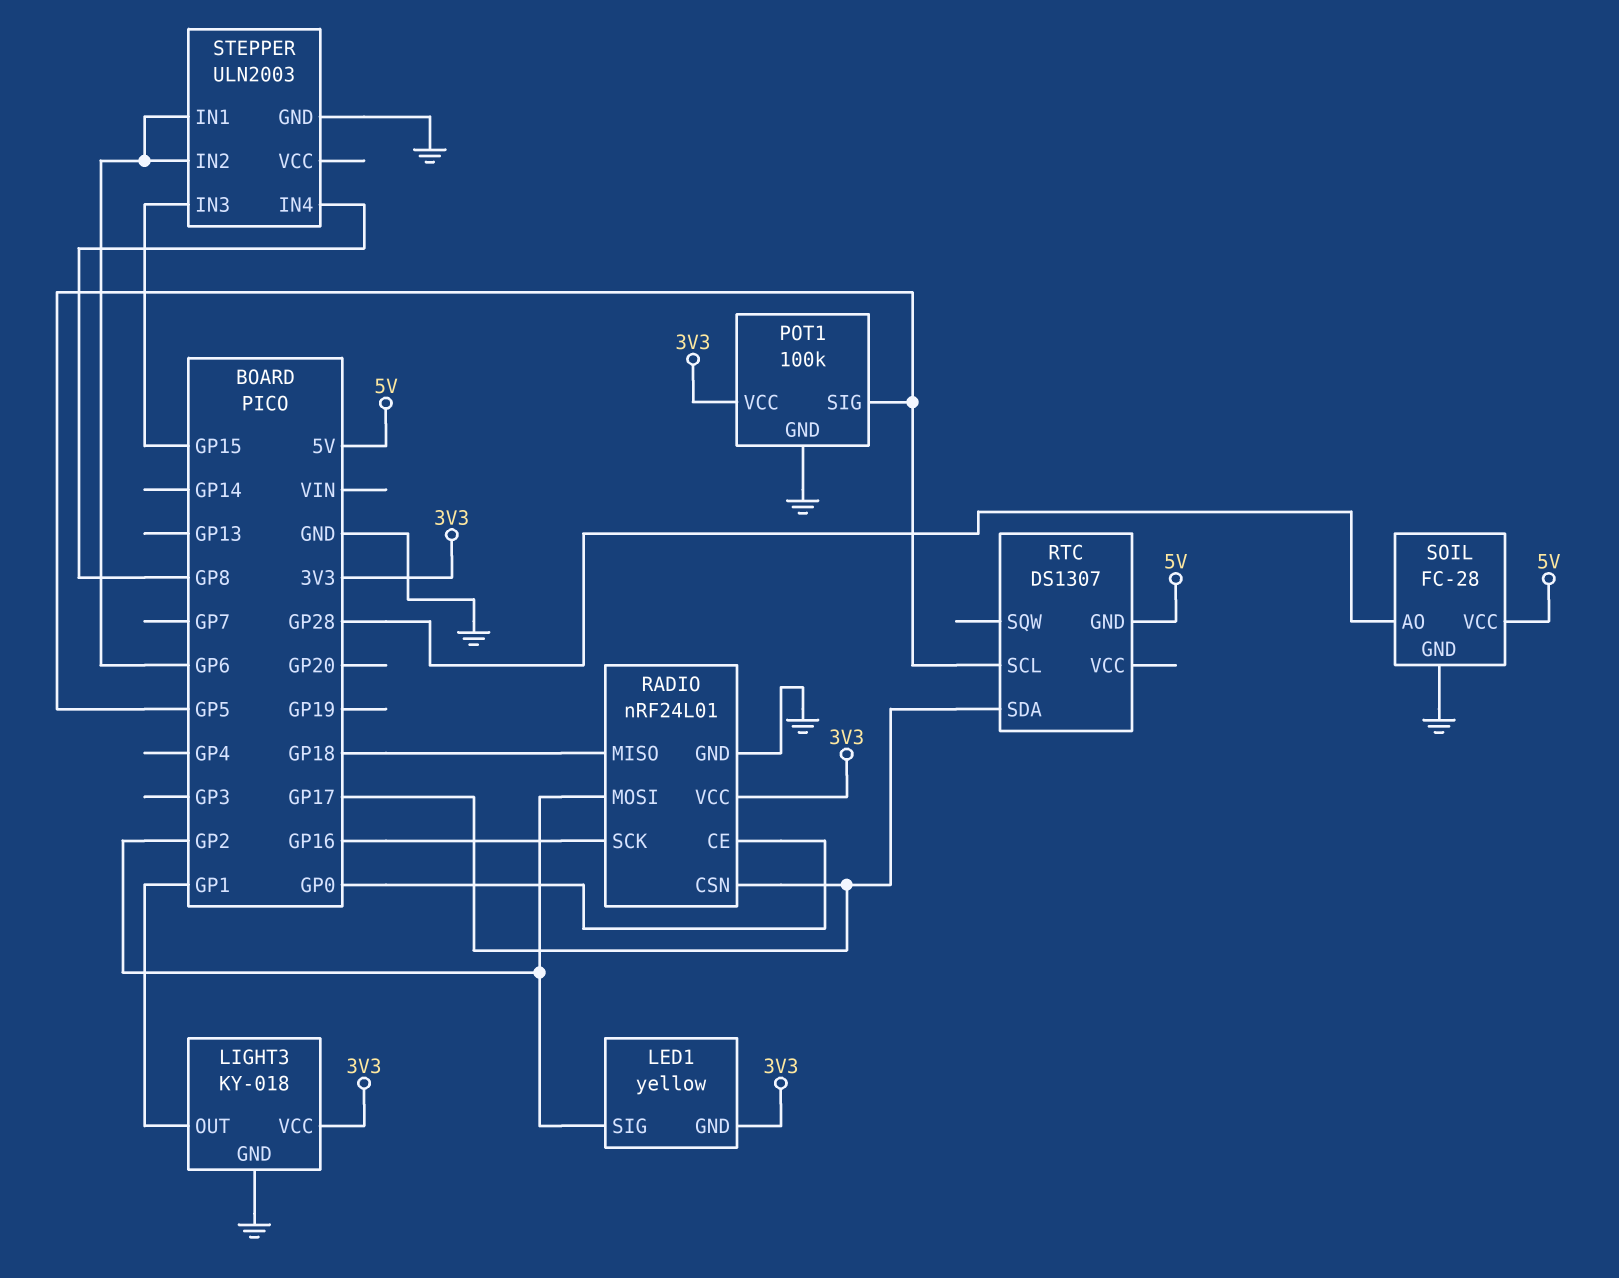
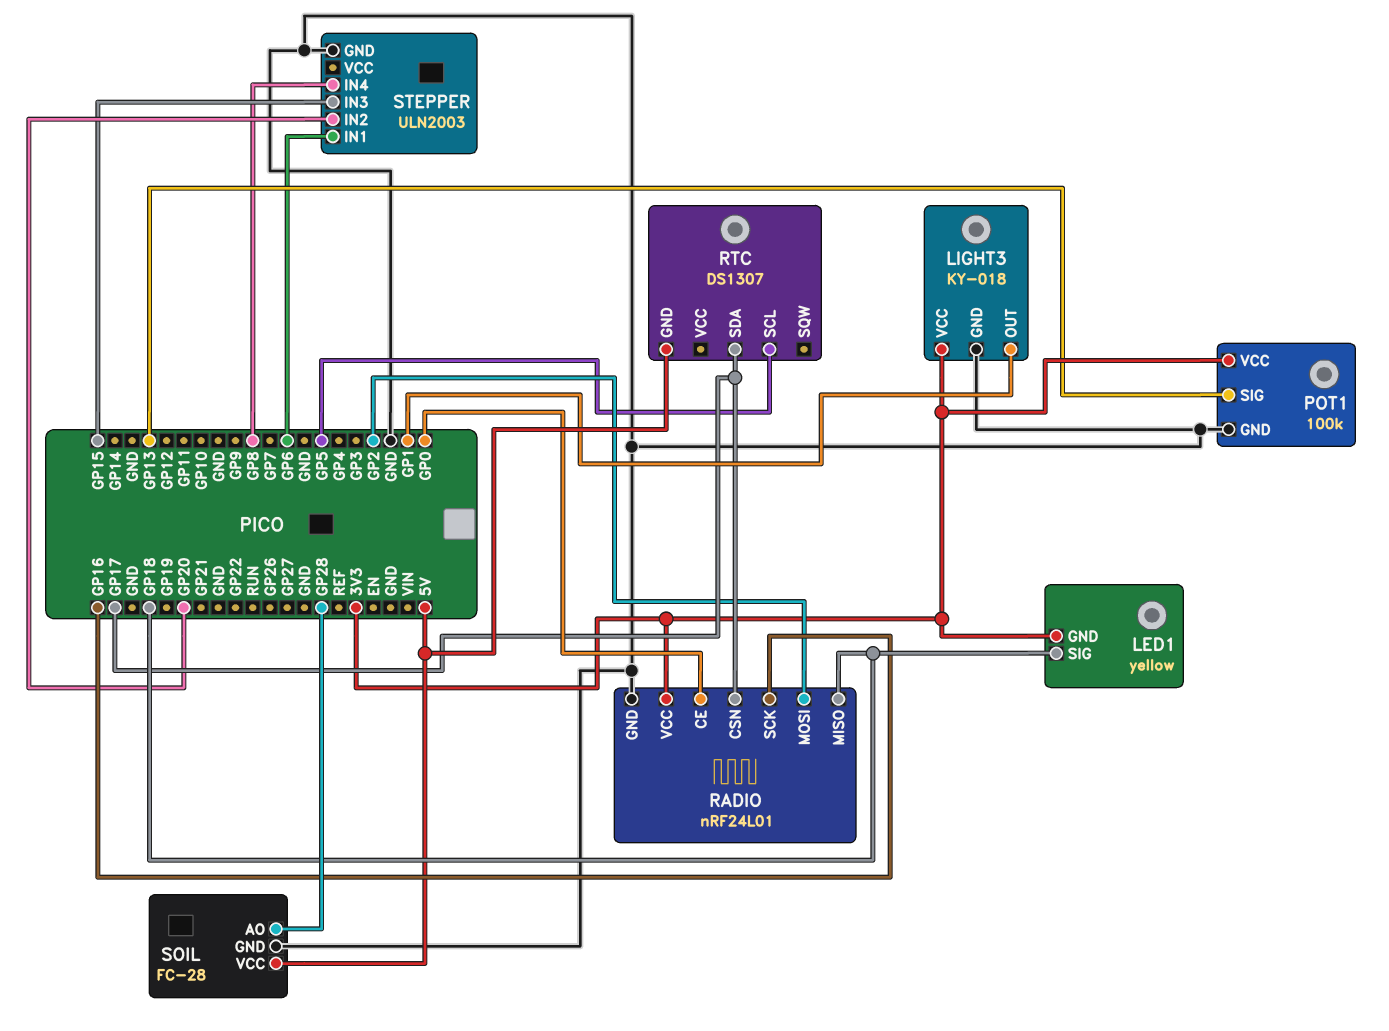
LED1 pin SIG: GP2 -> GP18
POT1 pin SIG: GP5 -> GP13
STEPPER pin IN2: GP6 -> GP20

